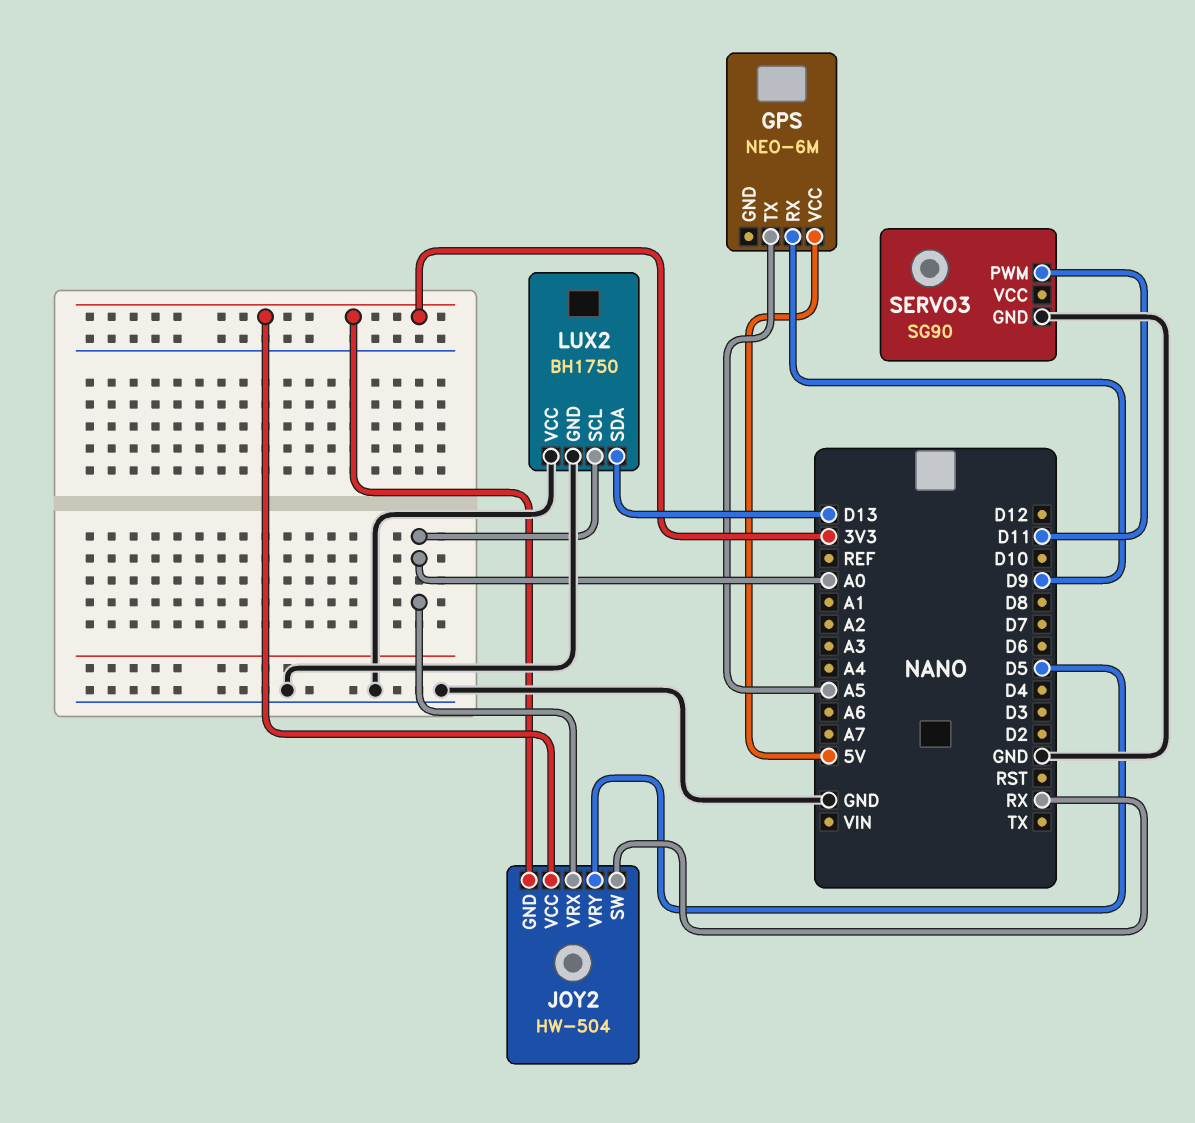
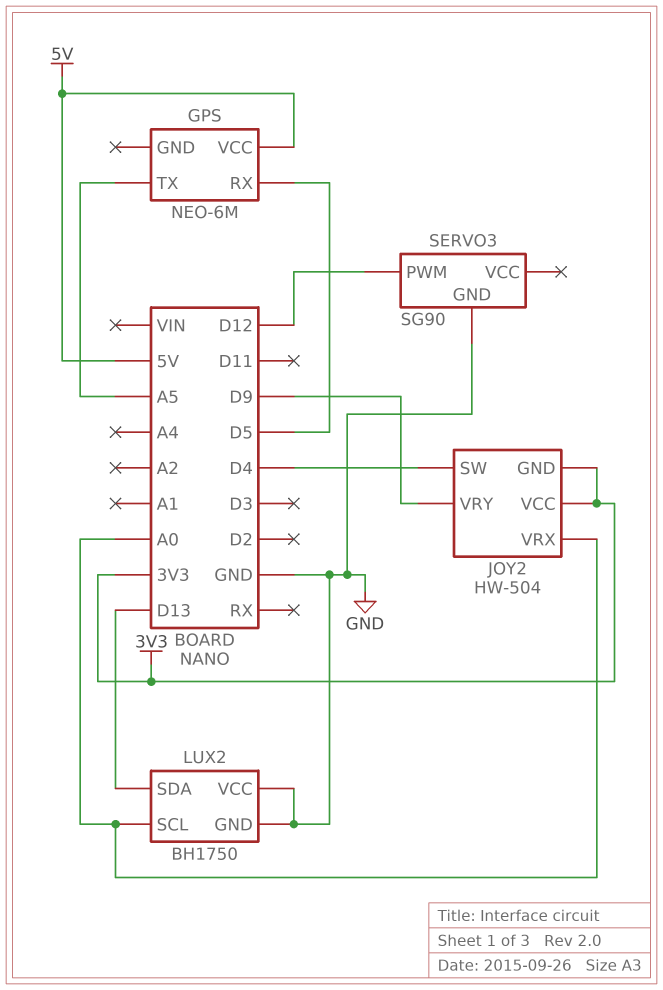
GPS pin RX: D9 -> D5
JOY2 pin SW: RX -> D4
JOY2 pin VRY: D5 -> D9
SERVO3 pin PWM: D11 -> D12

